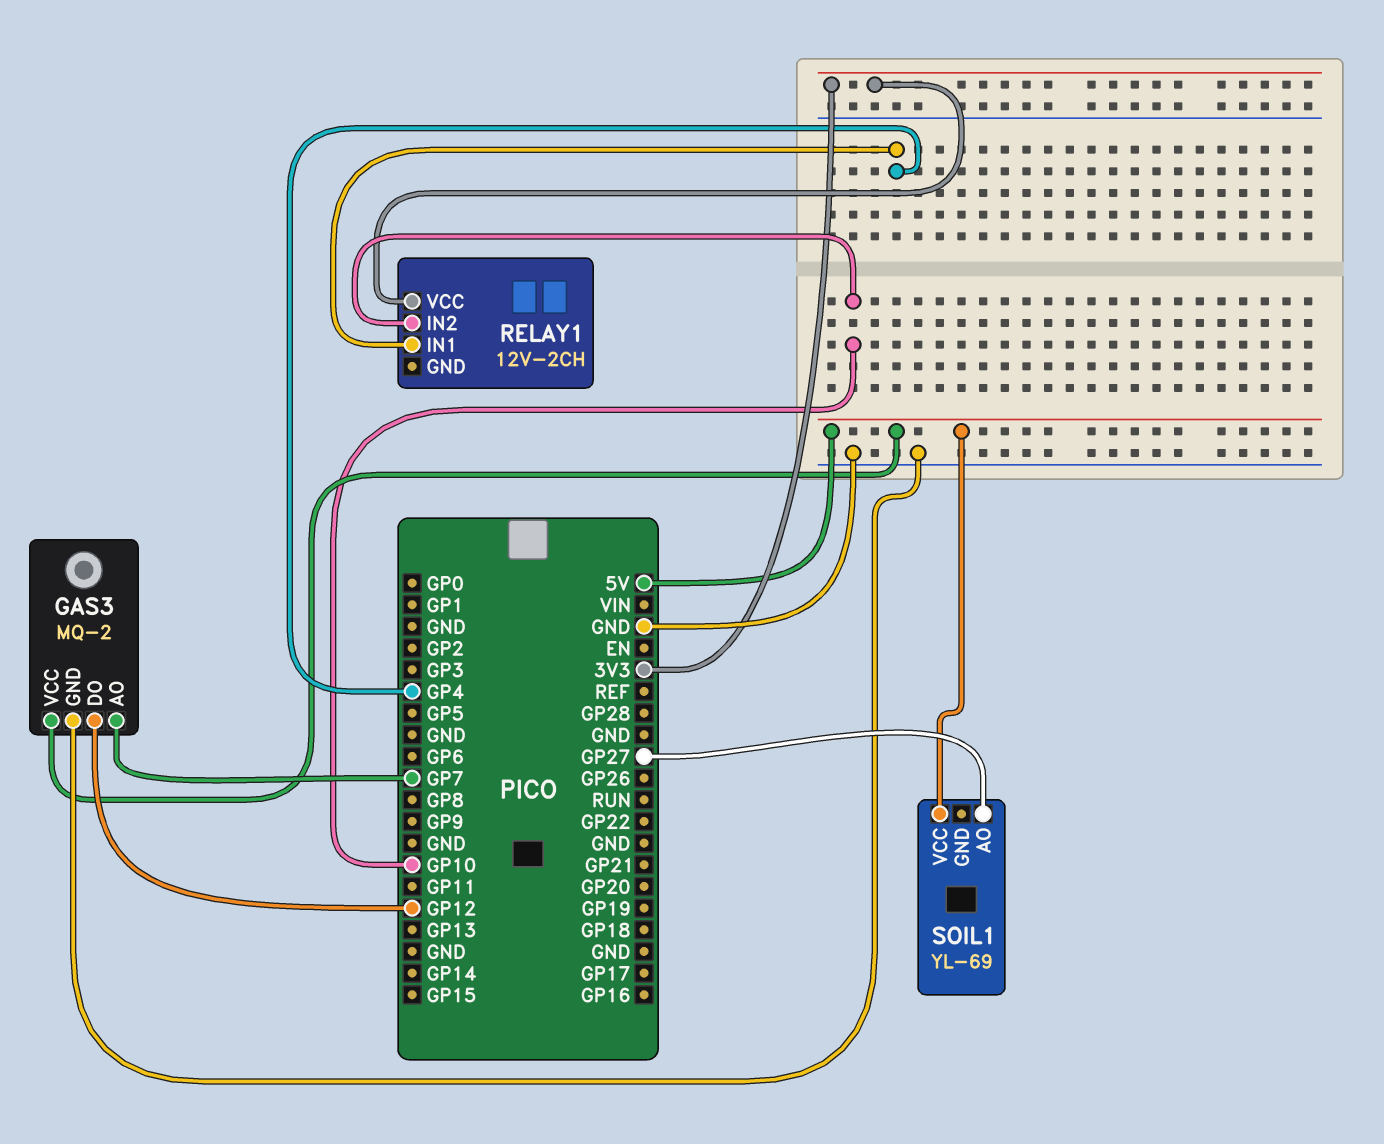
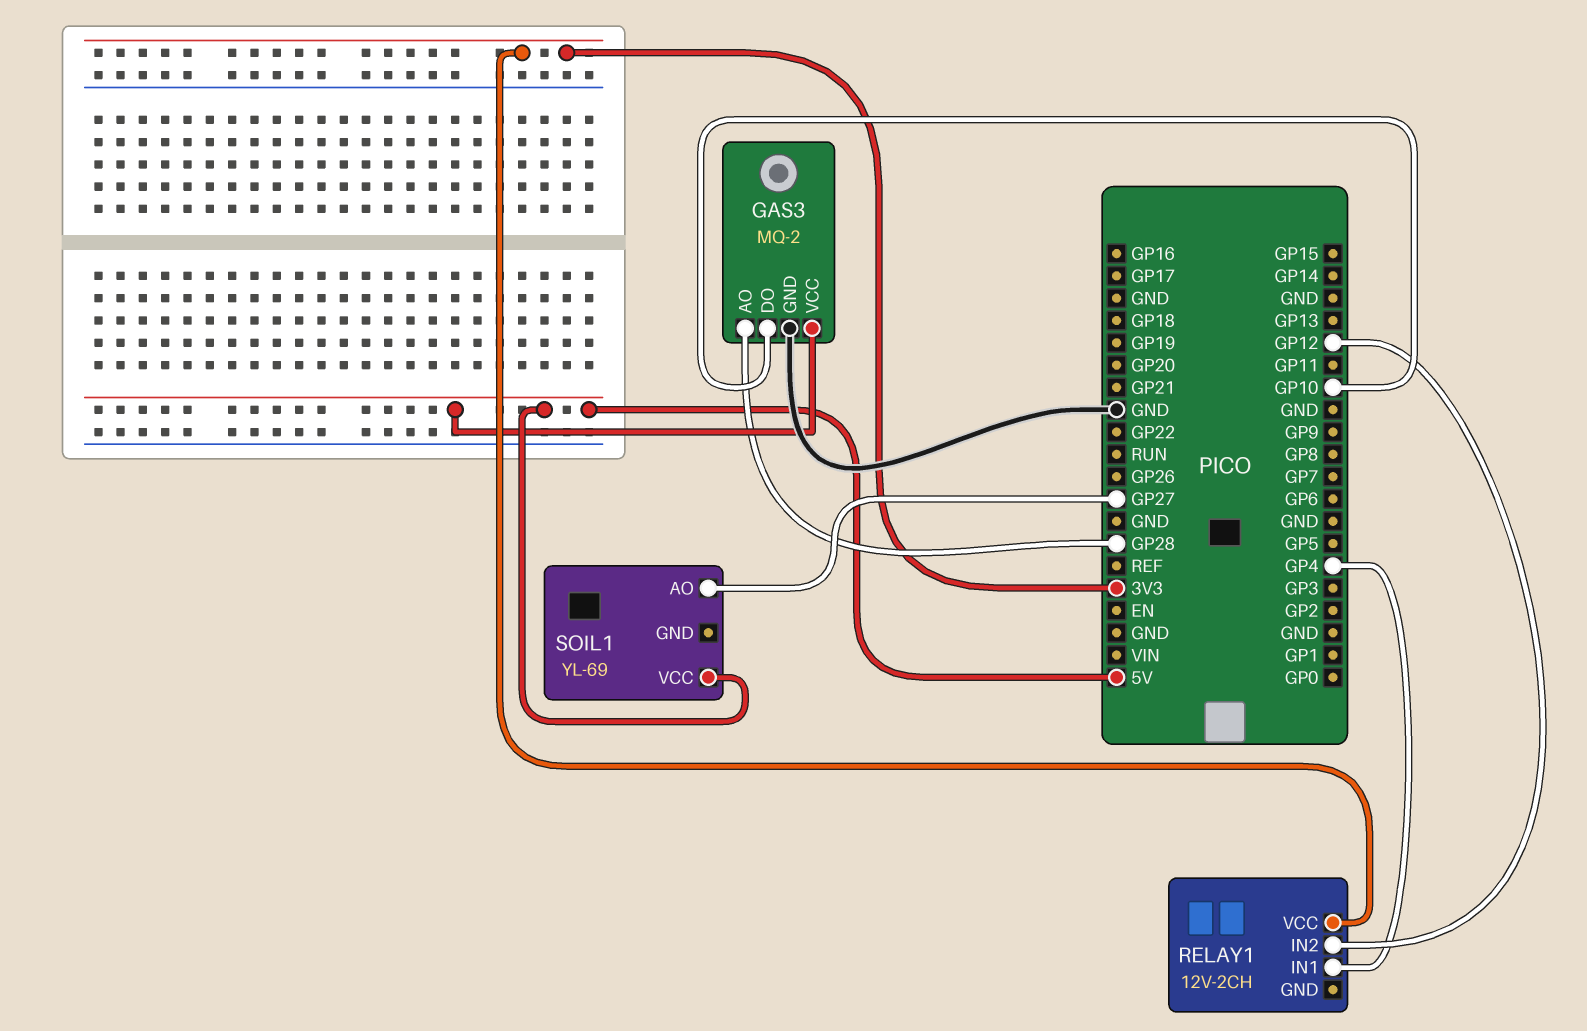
GAS3 pin AO: GP7 -> GP28
GAS3 pin DO: GP12 -> GP10
RELAY1 pin IN2: GP10 -> GP12

